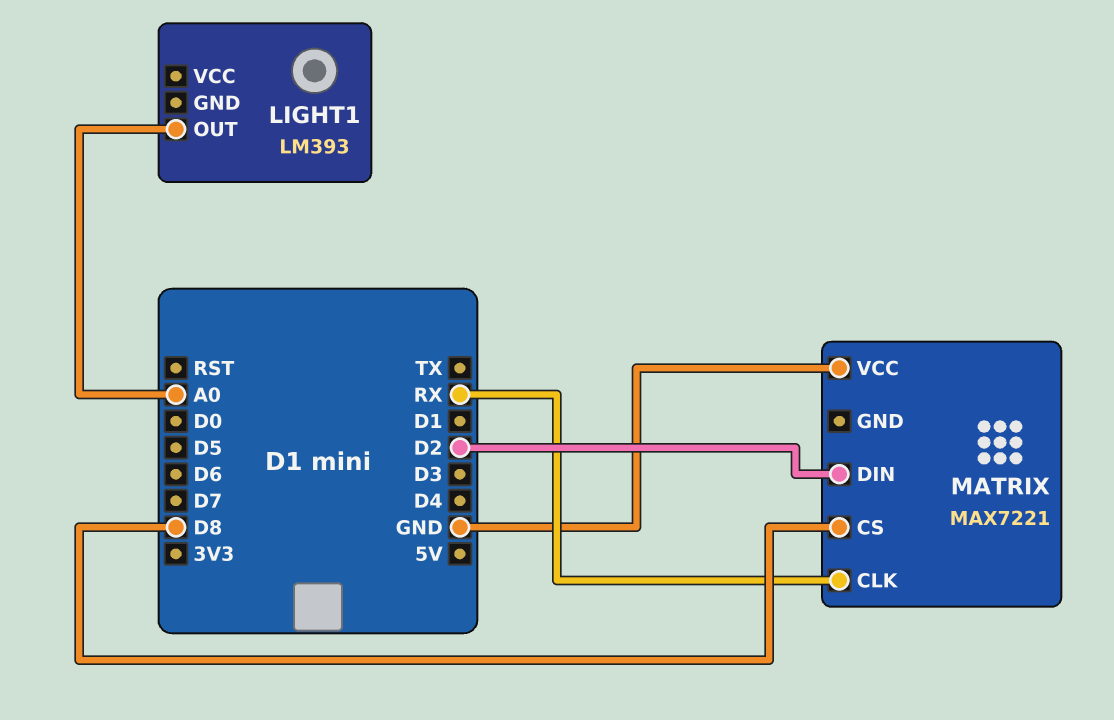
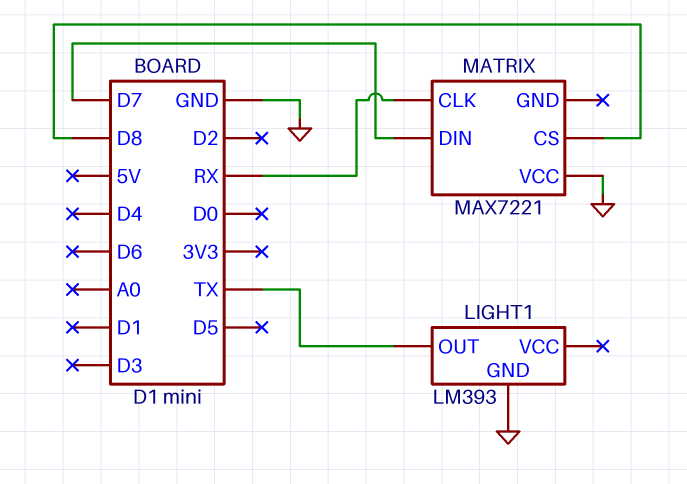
LIGHT1 pin GND: none -> GND
LIGHT1 pin OUT: A0 -> TX
MATRIX pin DIN: D2 -> D7

